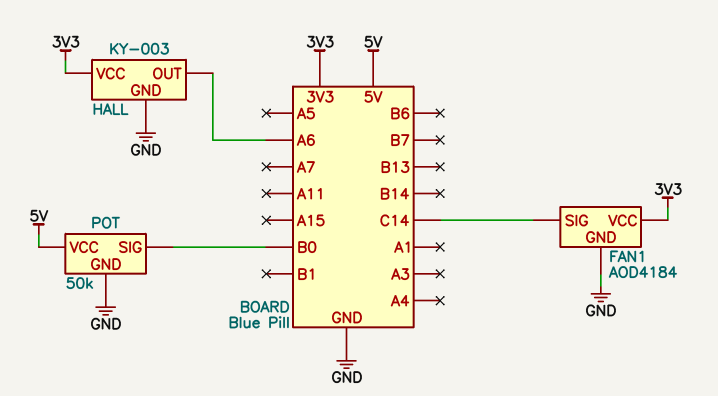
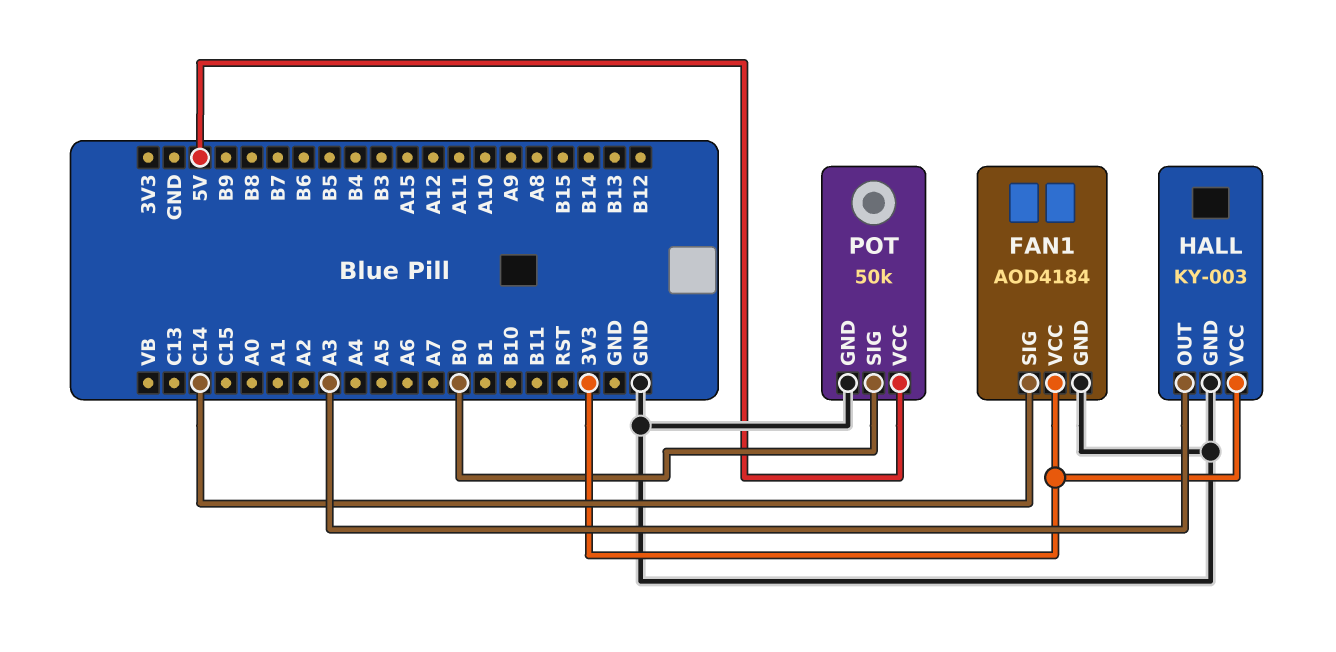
HALL pin OUT: A6 -> A3

